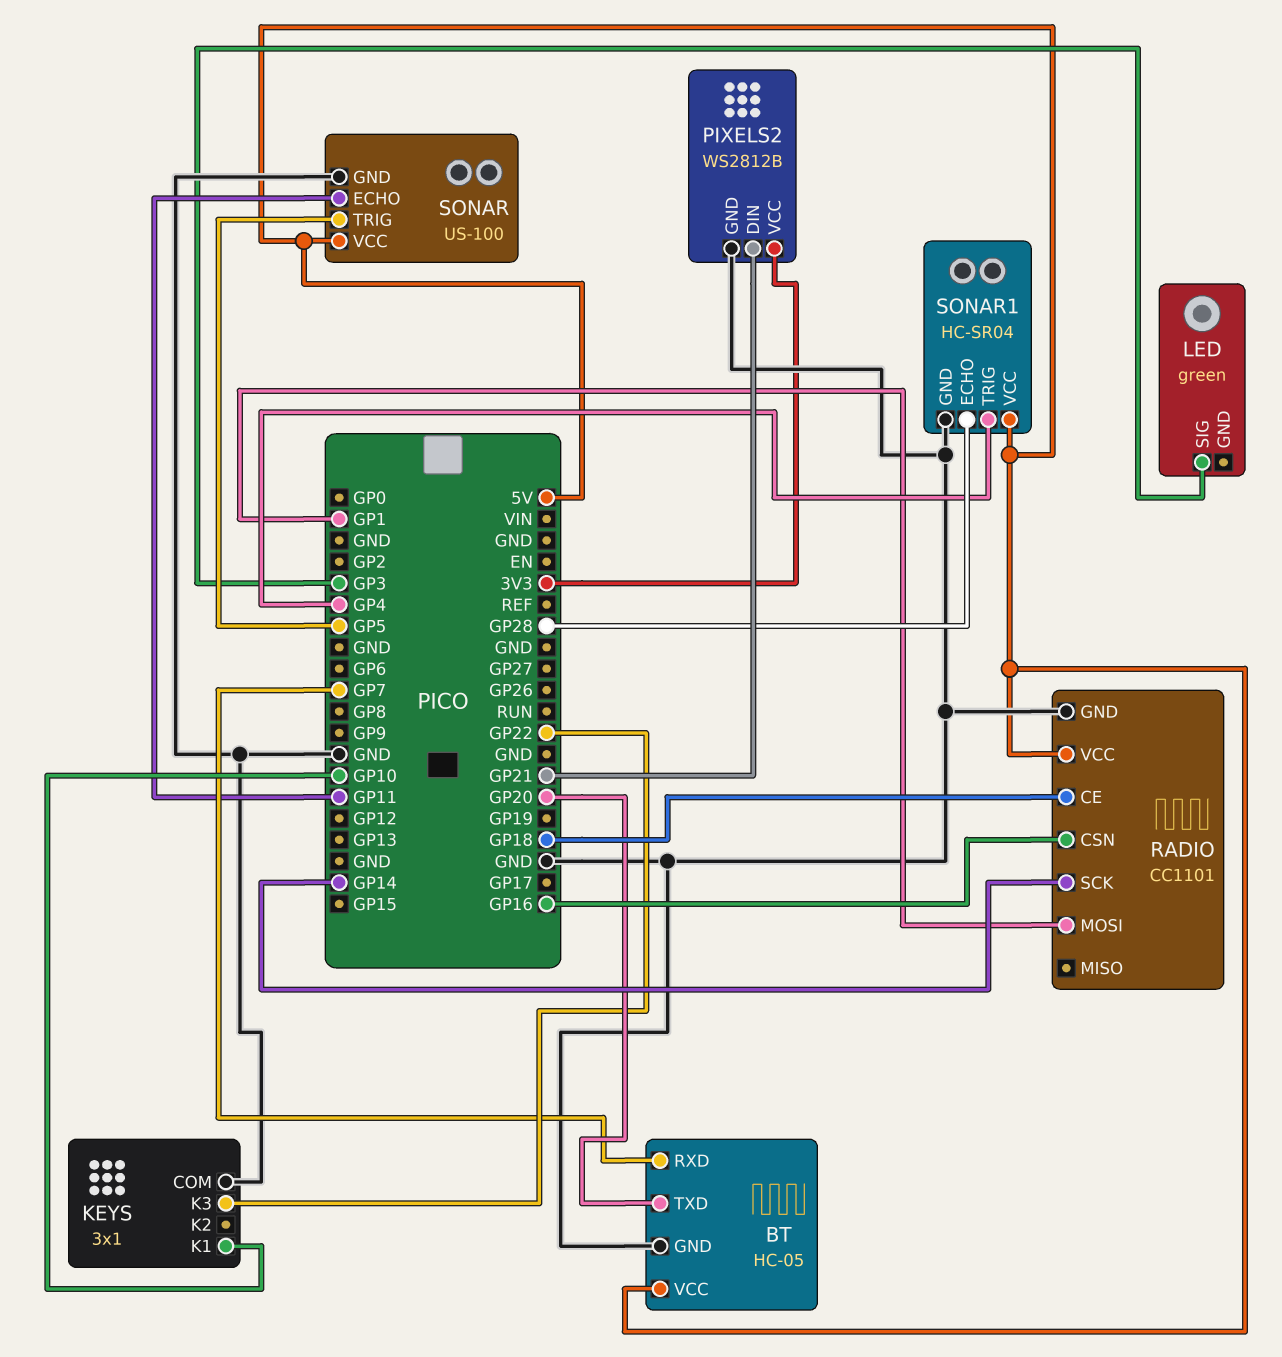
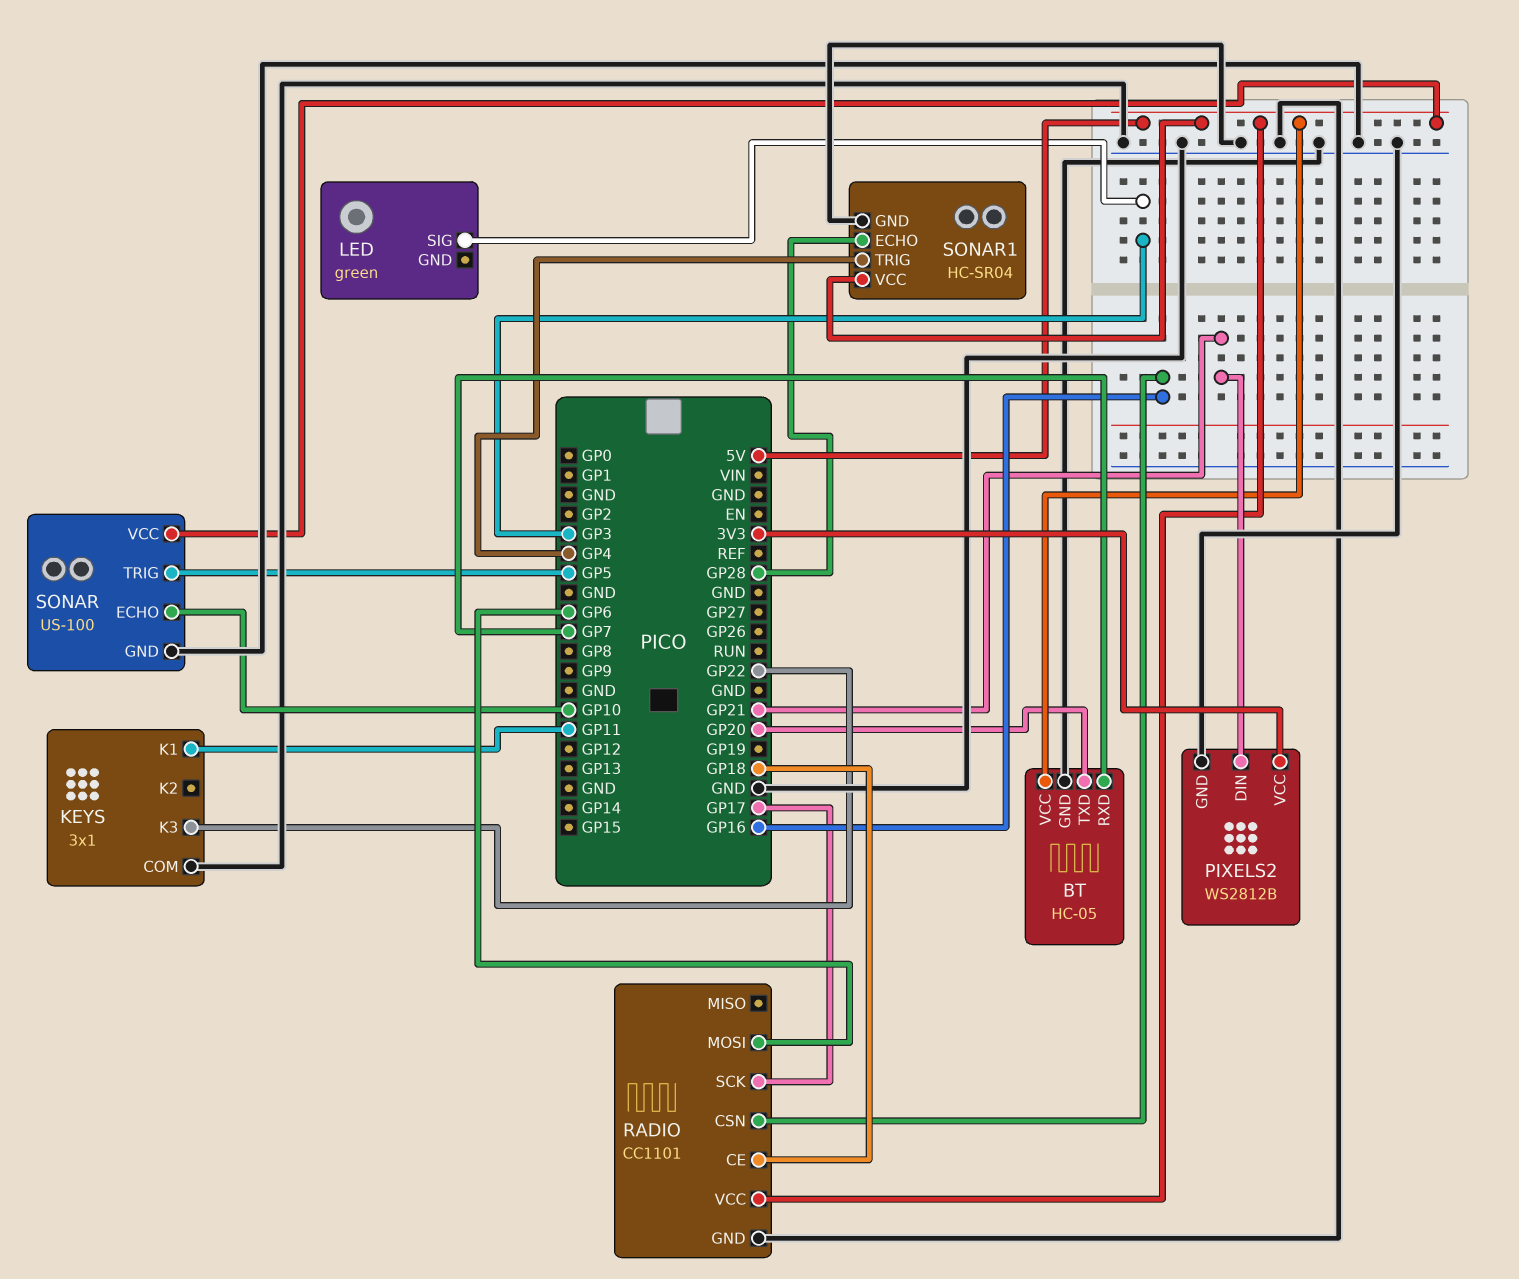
KEYS pin K1: GP10 -> GP11
RADIO pin MOSI: GP1 -> GP6
RADIO pin SCK: GP14 -> GP17
SONAR pin ECHO: GP11 -> GP10

